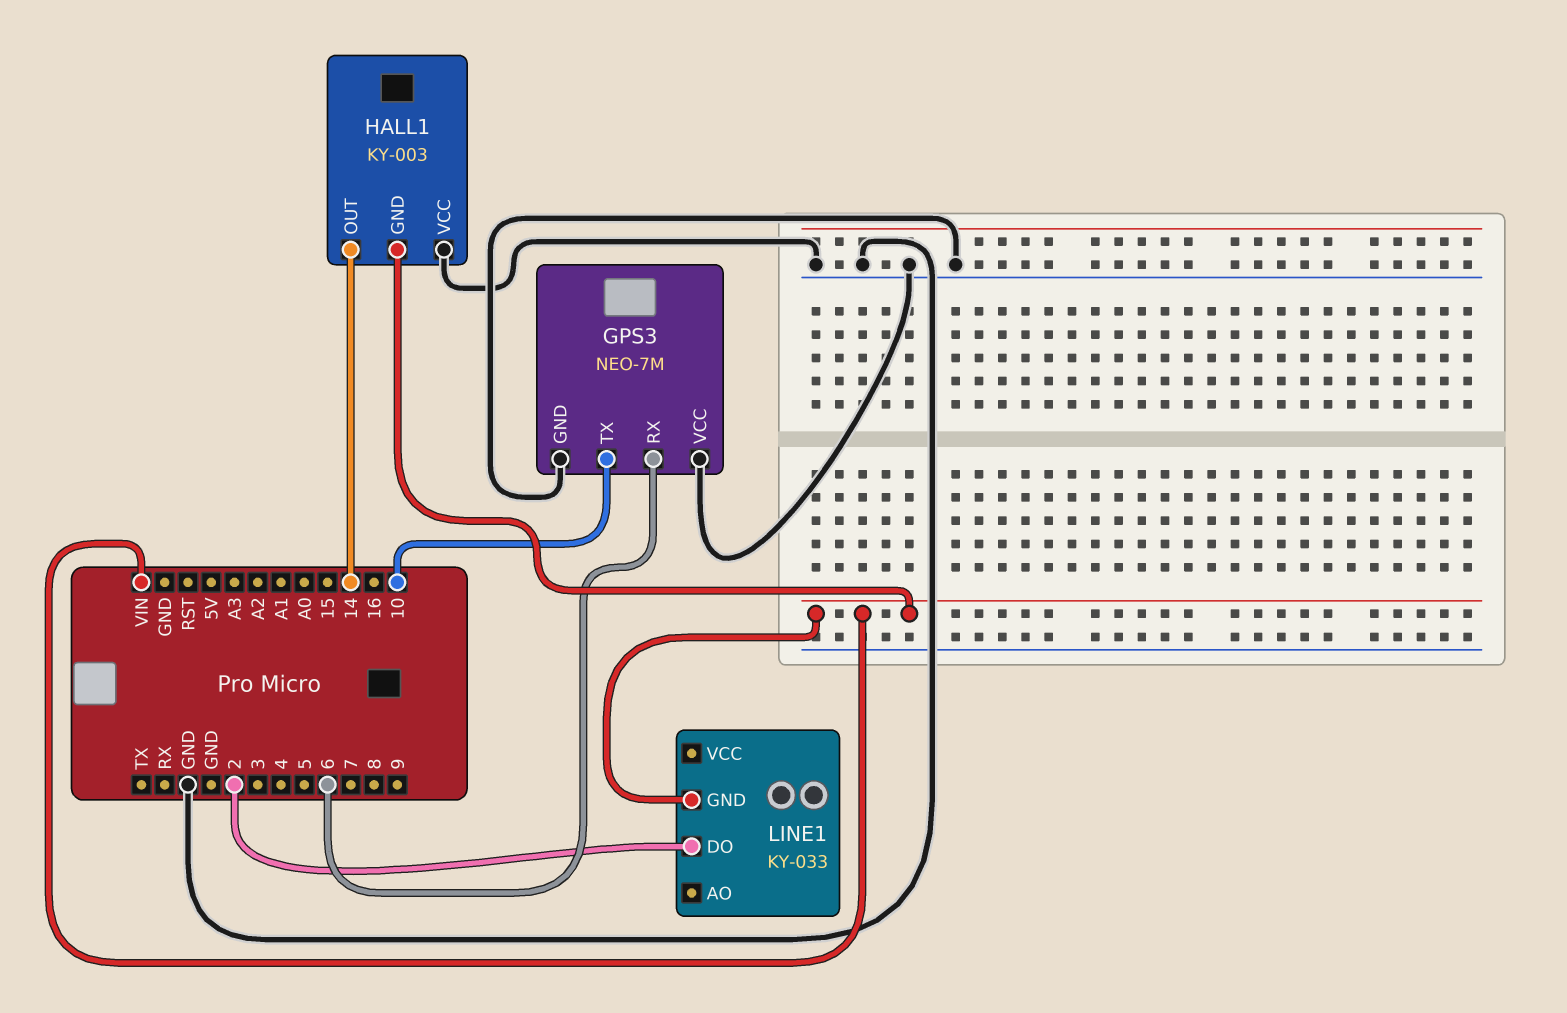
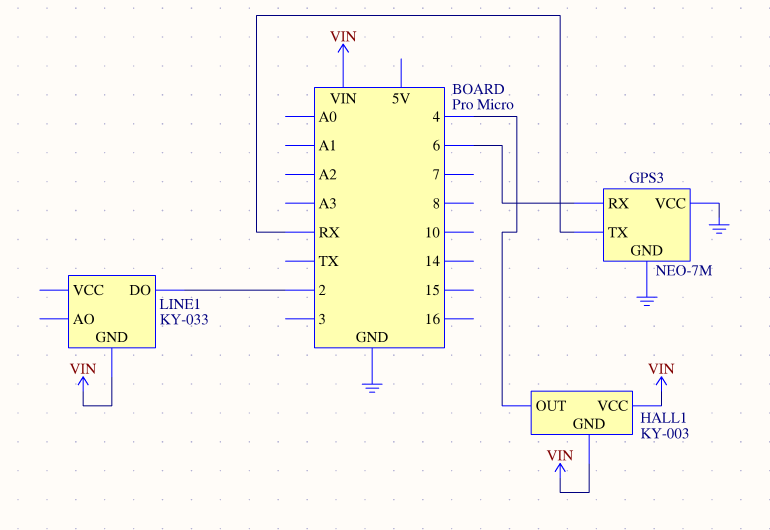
GPS3 pin TX: 10 -> RX
HALL1 pin OUT: 14 -> 4
HALL1 pin VCC: GND -> VIN

